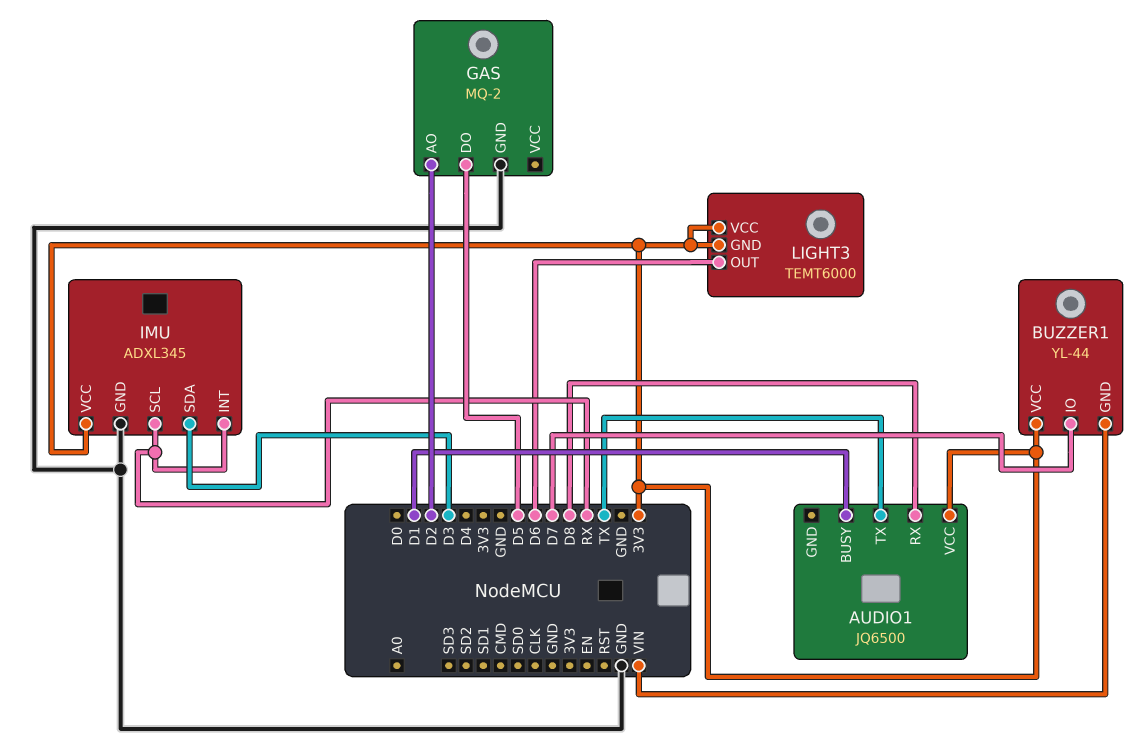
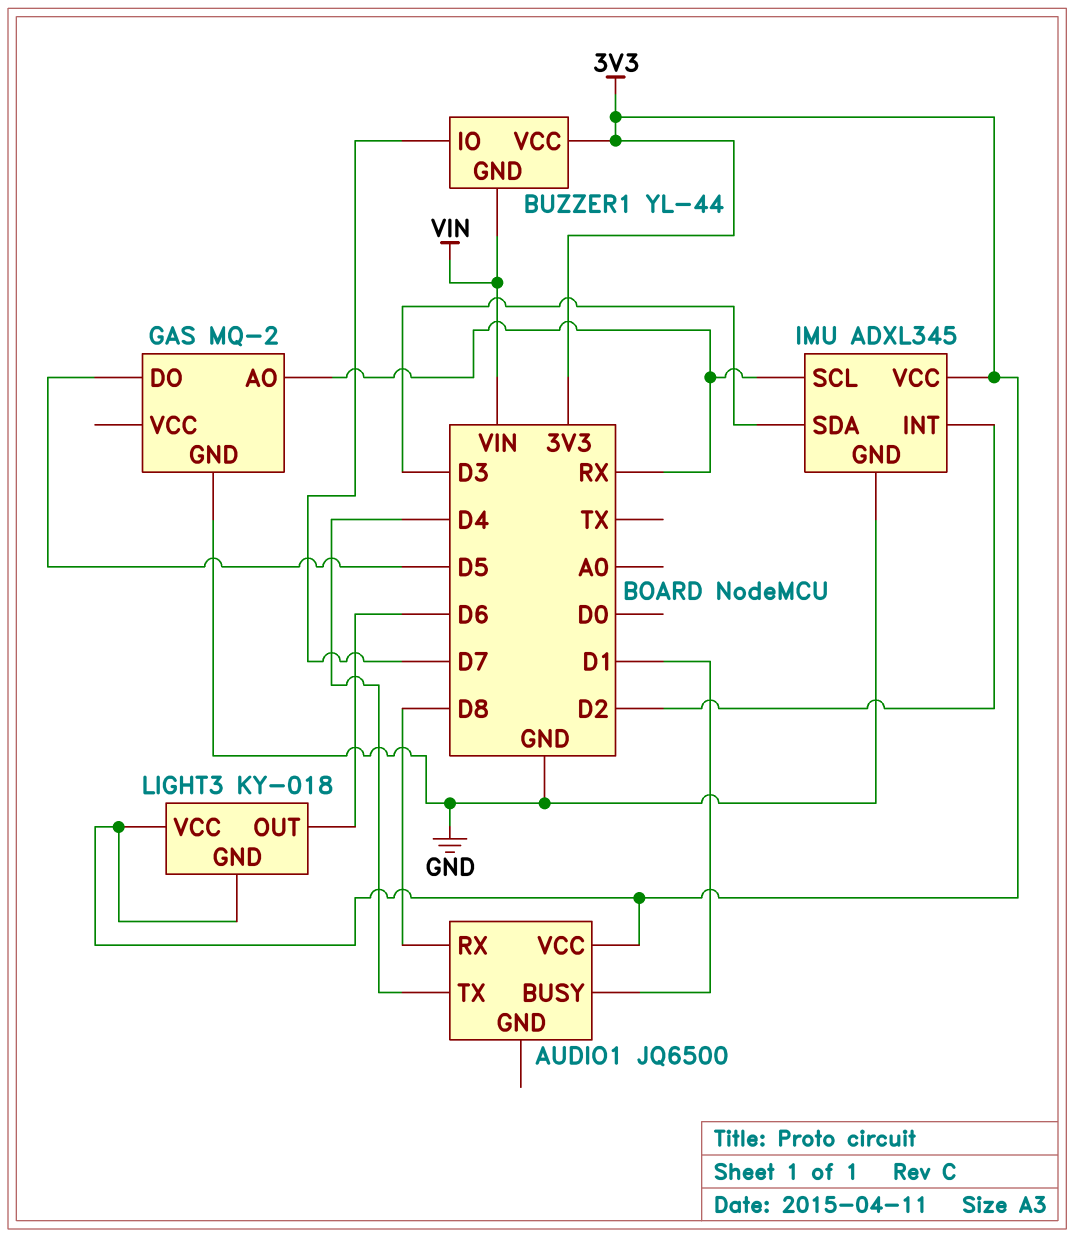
AUDIO1 pin TX: TX -> D4
GAS pin AO: D2 -> RX
IMU pin INT: RX -> D2
LIGHT3: TEMT6000 -> KY-018

